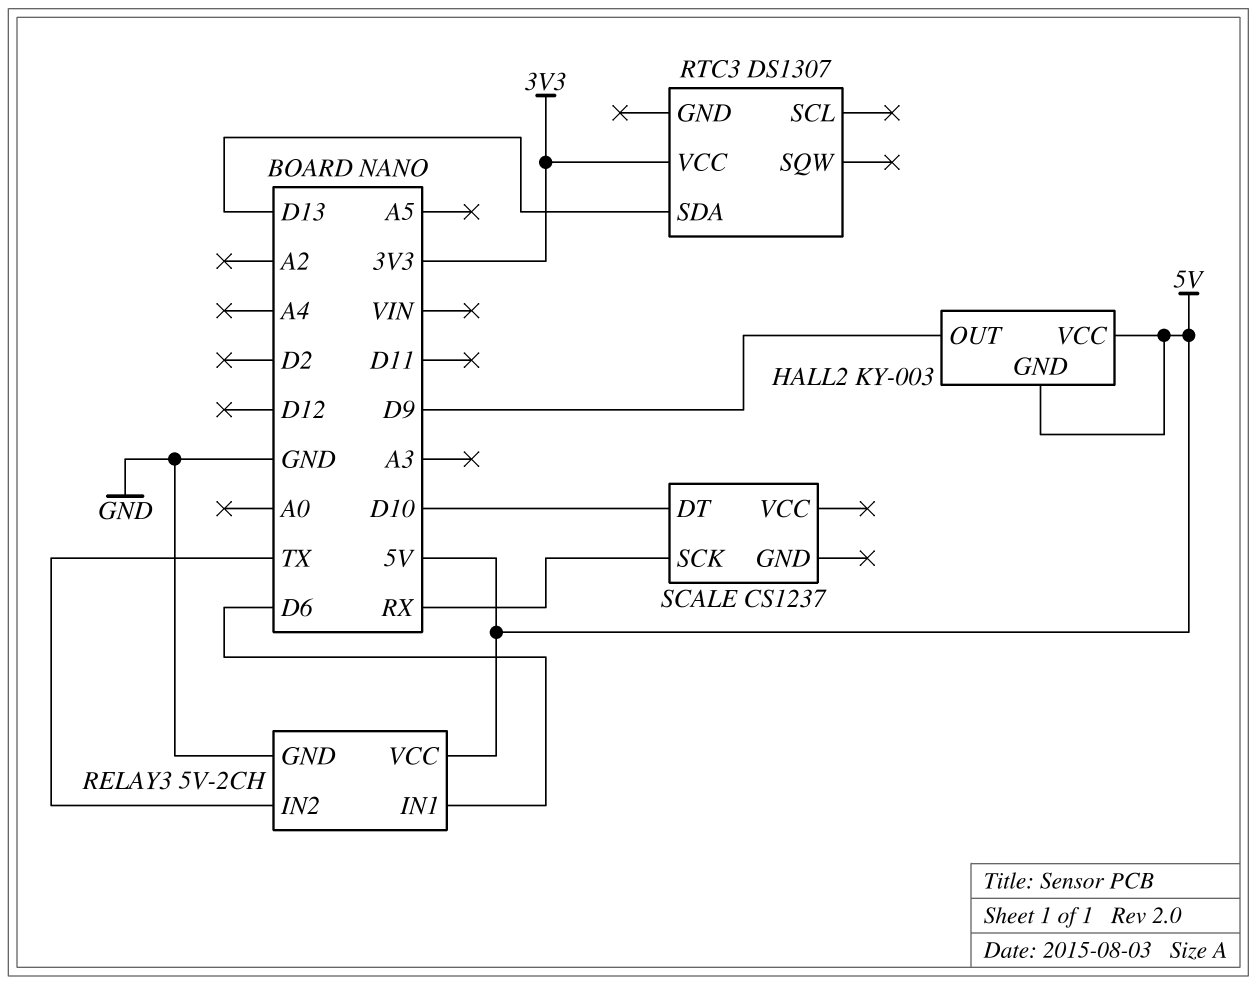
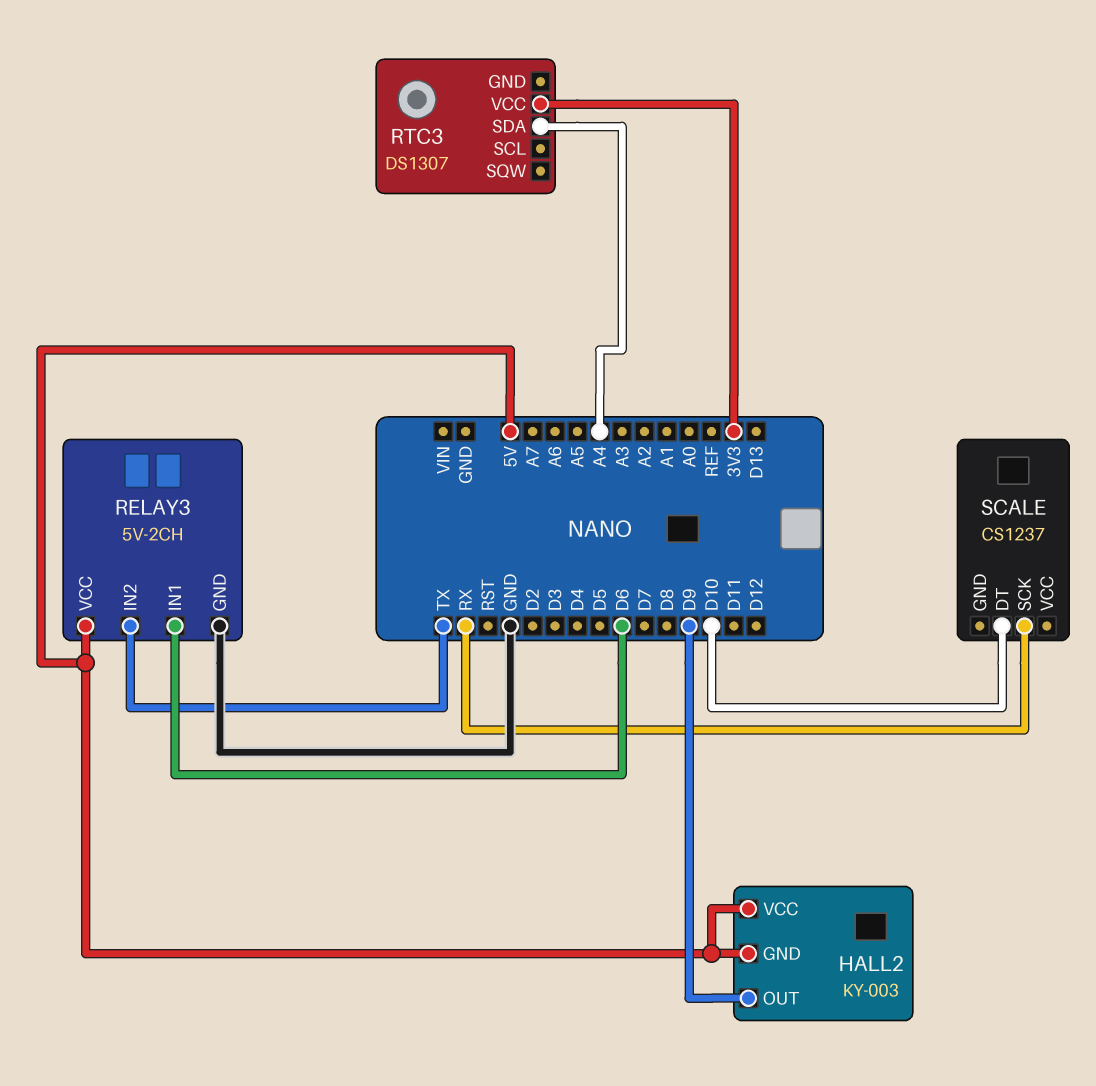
RTC3 pin SDA: D13 -> A4

